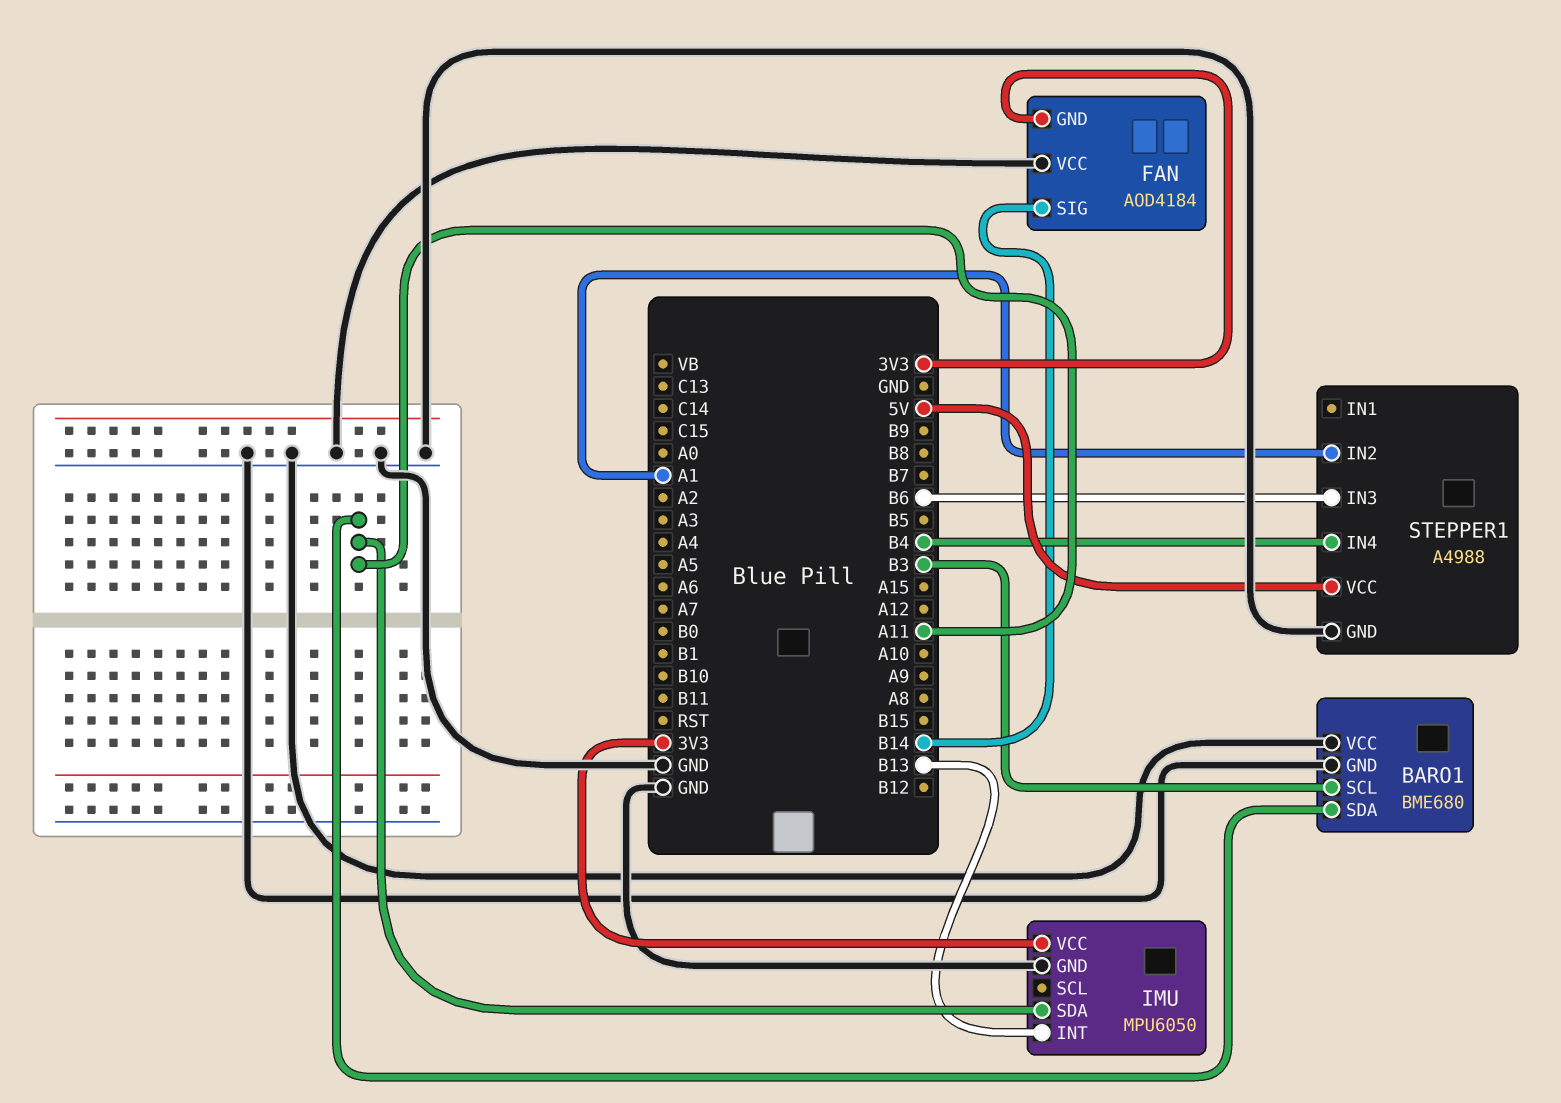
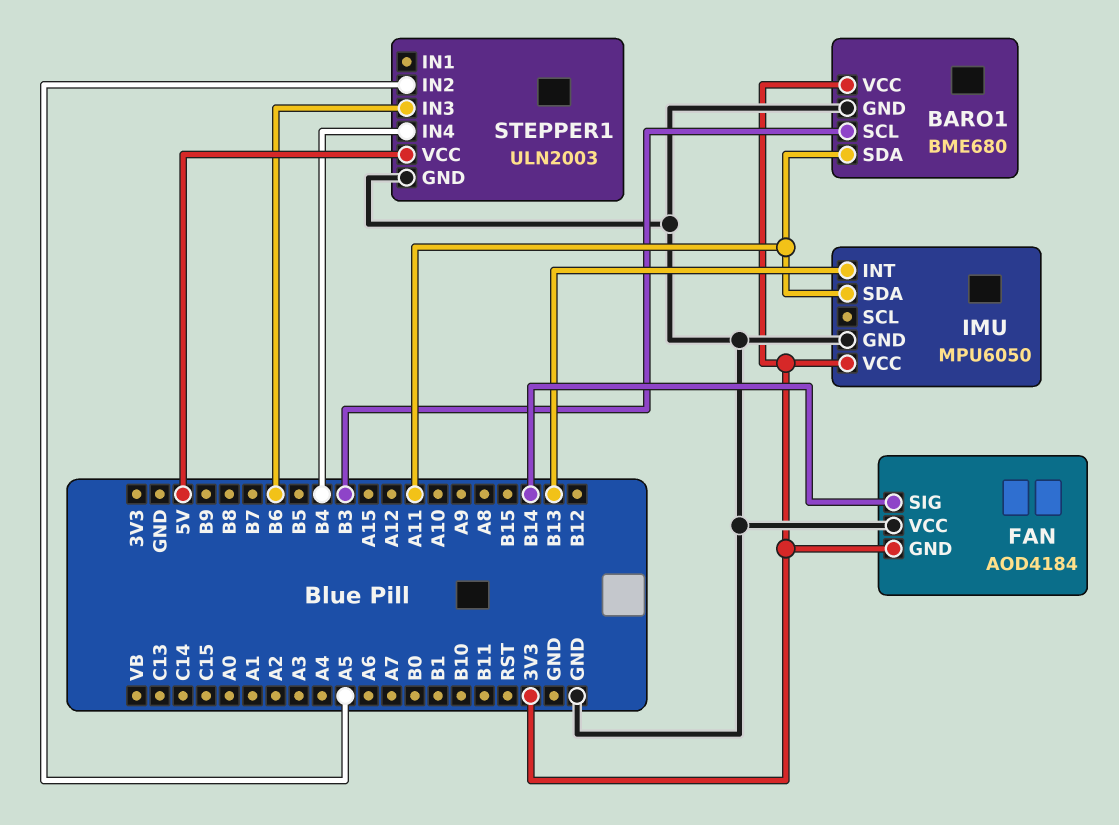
BARO1 pin VCC: GND -> 3V3
STEPPER1: A4988 -> ULN2003
STEPPER1 pin IN2: A1 -> A5

